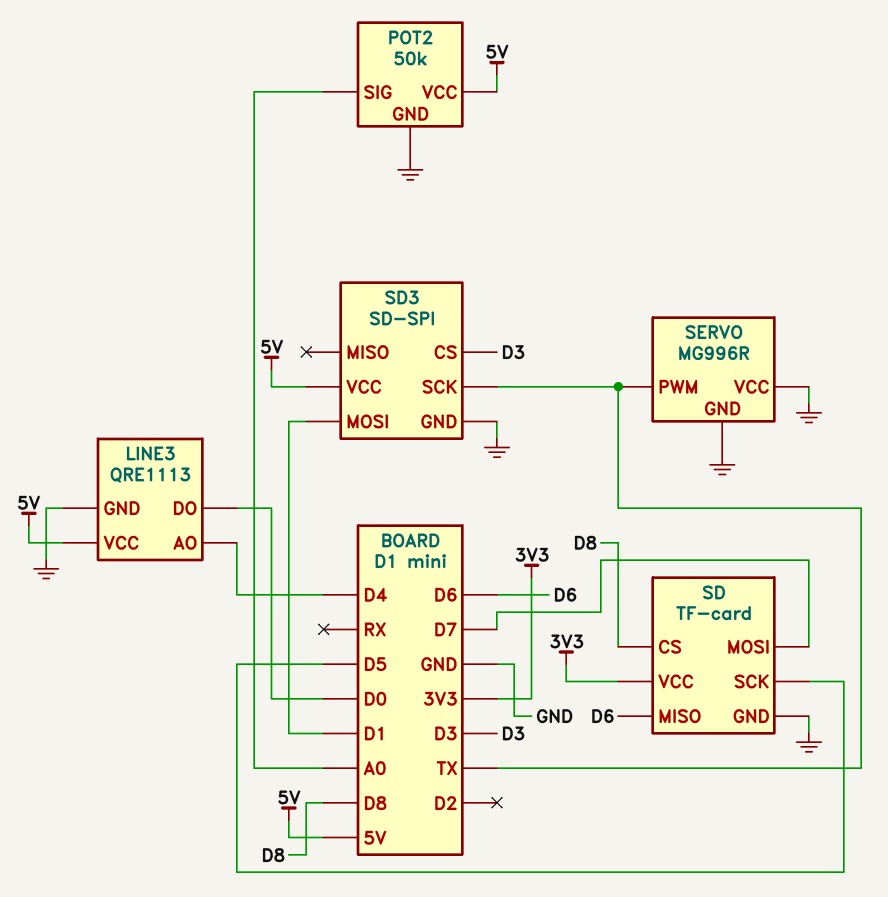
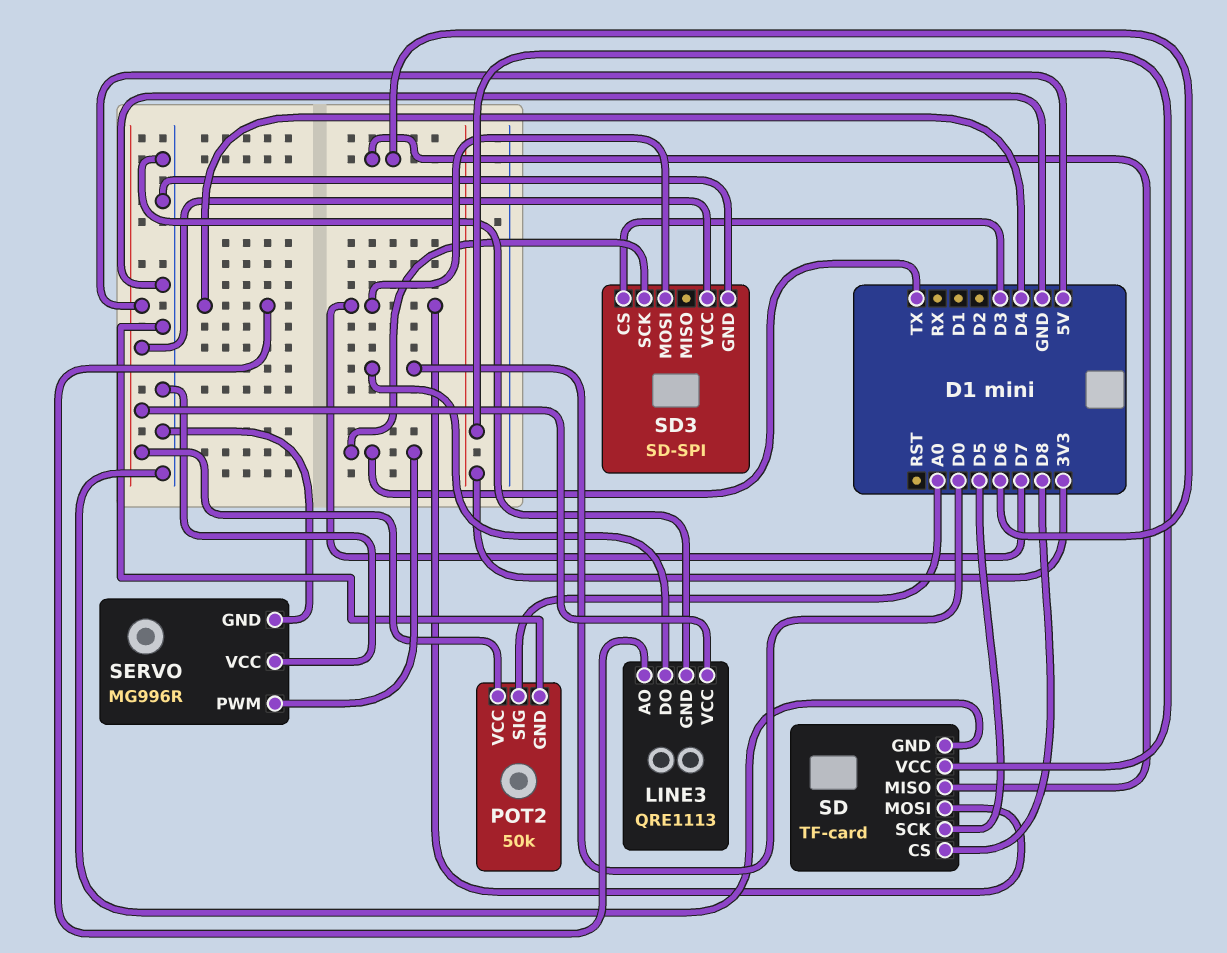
SD3 pin MOSI: D1 -> D7

